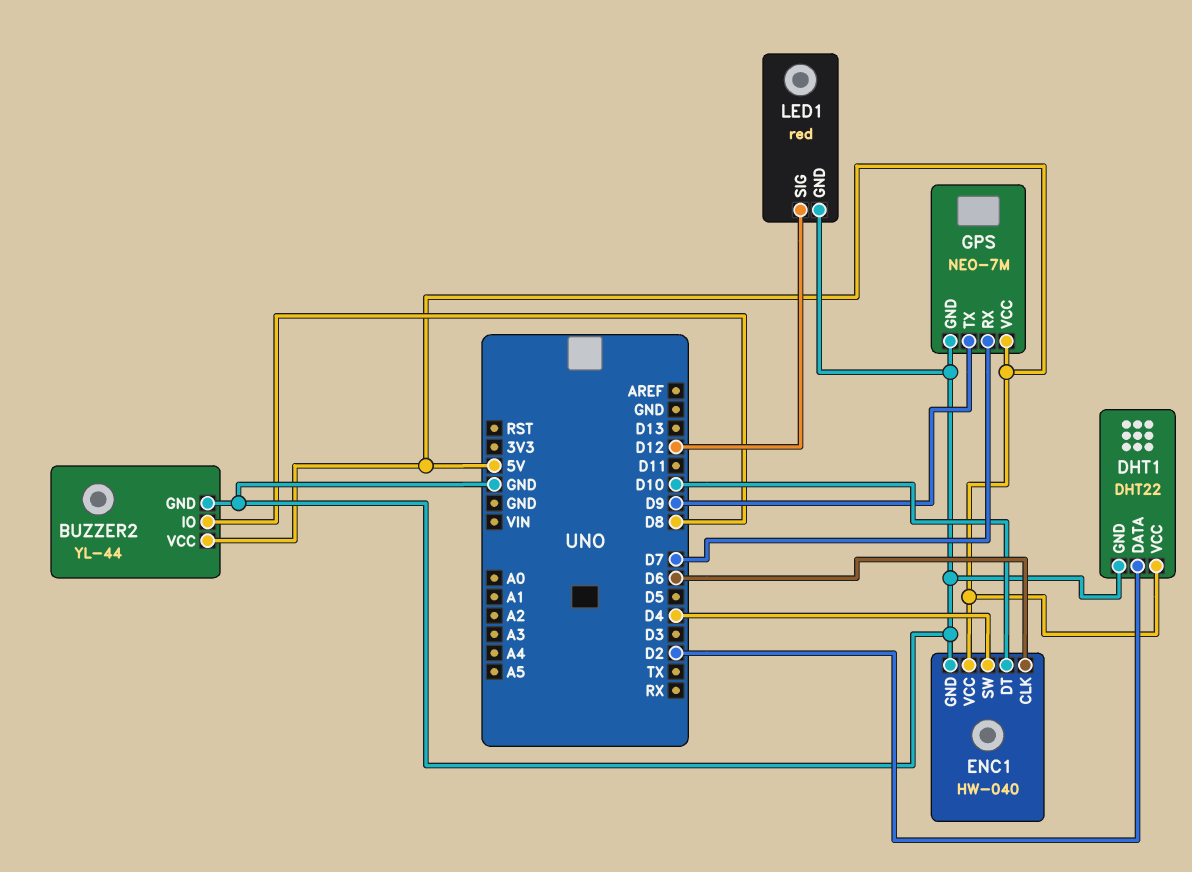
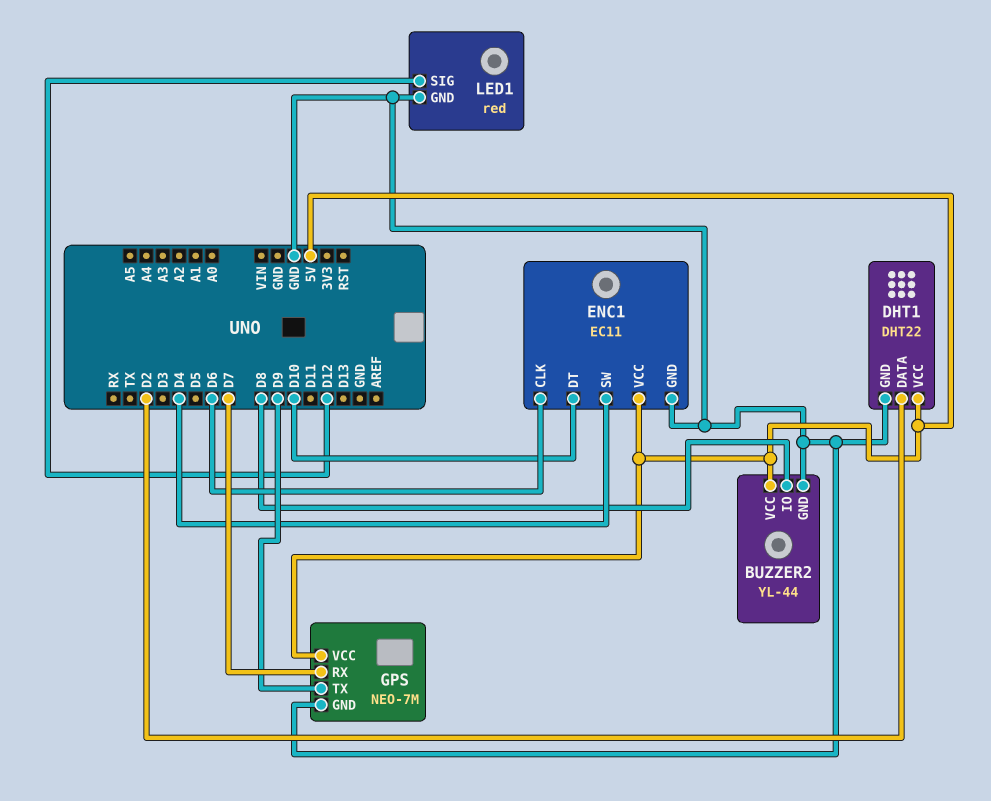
ENC1: HW-040 -> EC11

